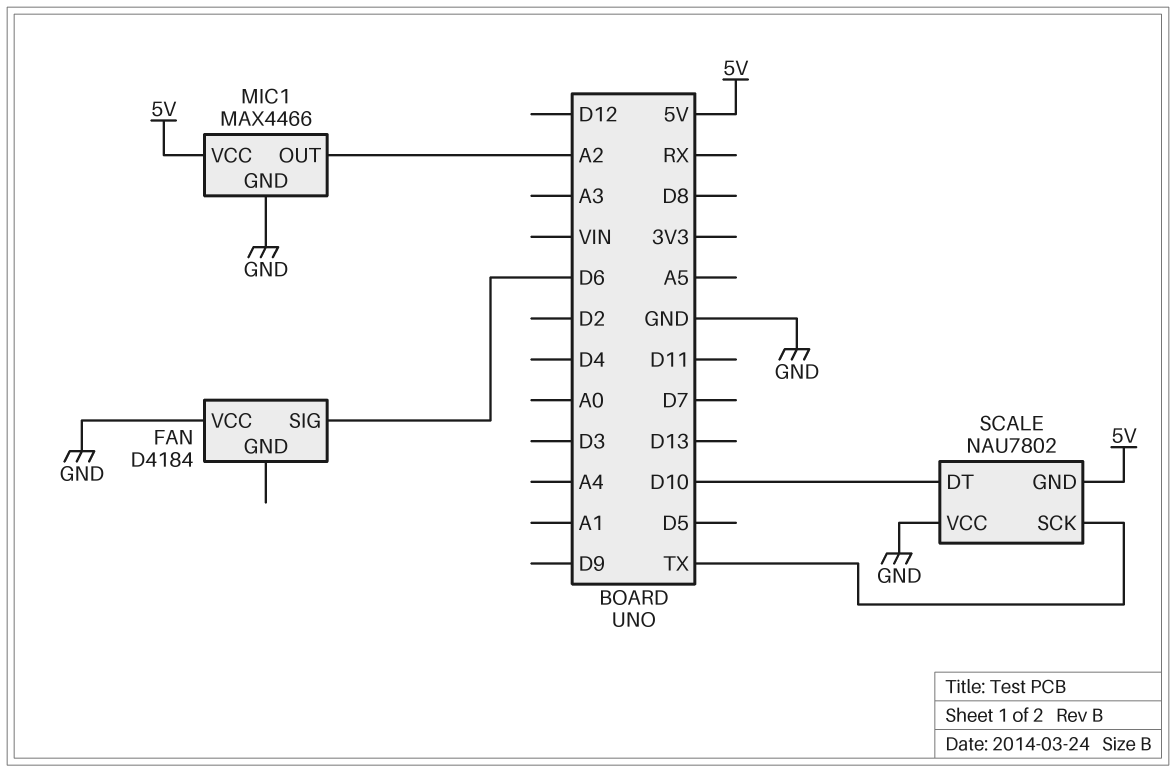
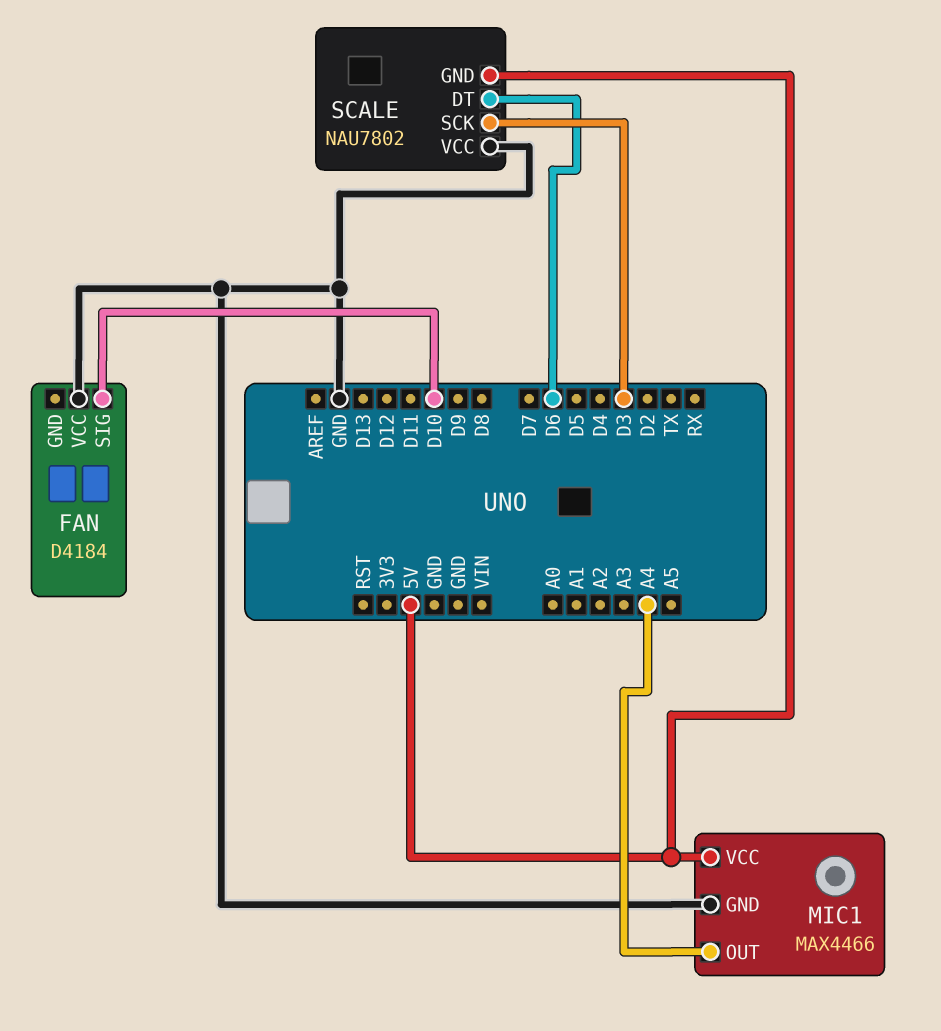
FAN pin SIG: D6 -> D10
MIC1 pin OUT: A2 -> A4
SCALE pin DT: D10 -> D6
SCALE pin SCK: TX -> D3

